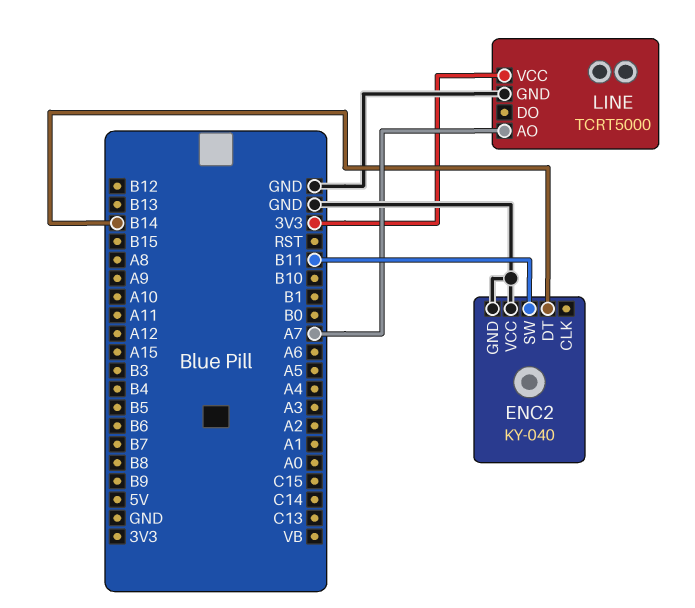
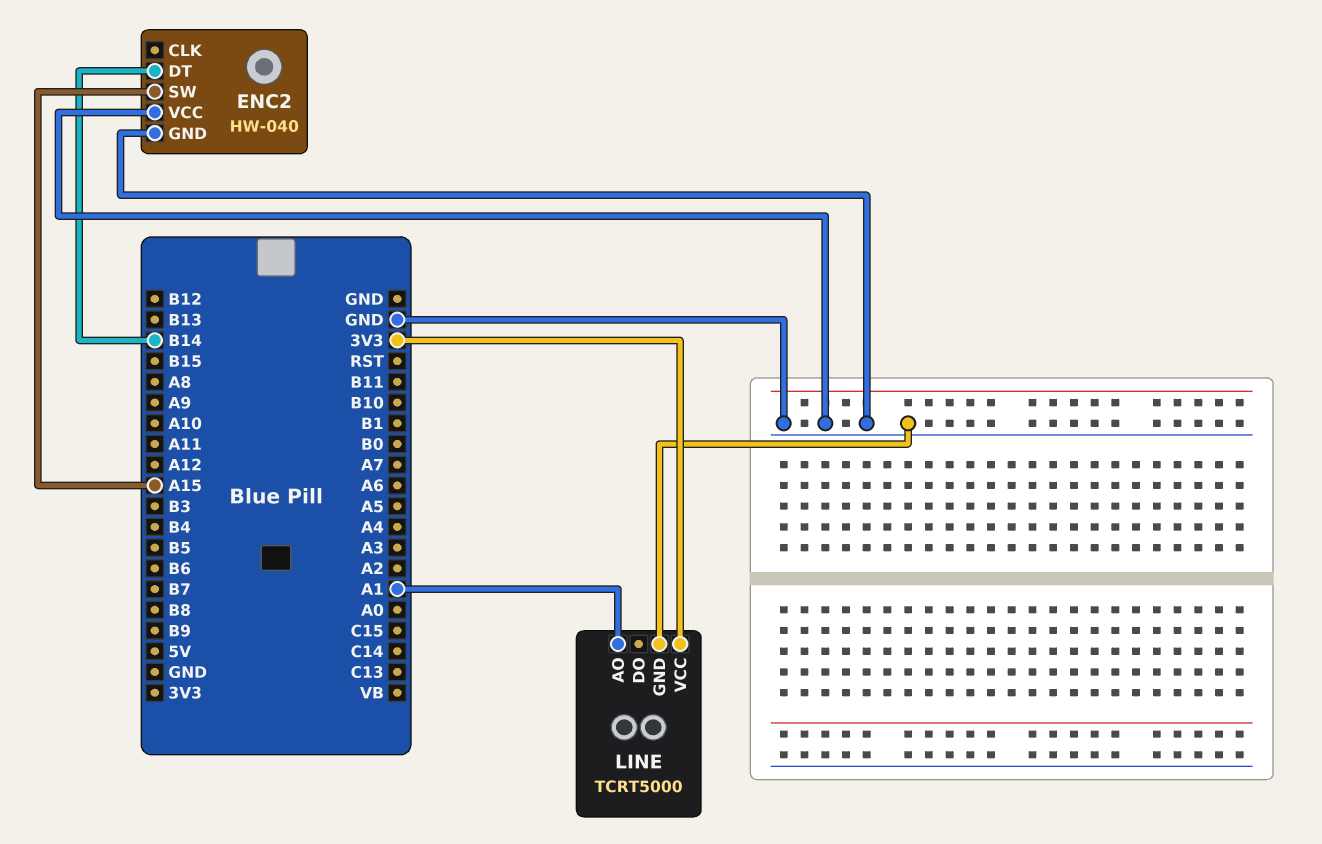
ENC2: KY-040 -> HW-040
ENC2 pin SW: B11 -> A15
LINE pin AO: A7 -> A1

